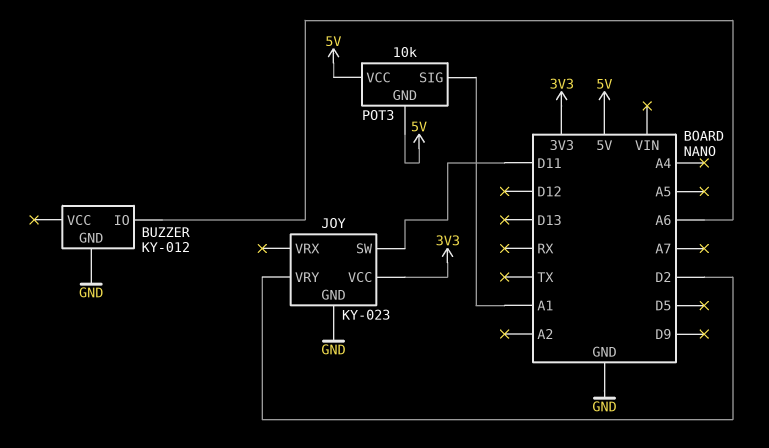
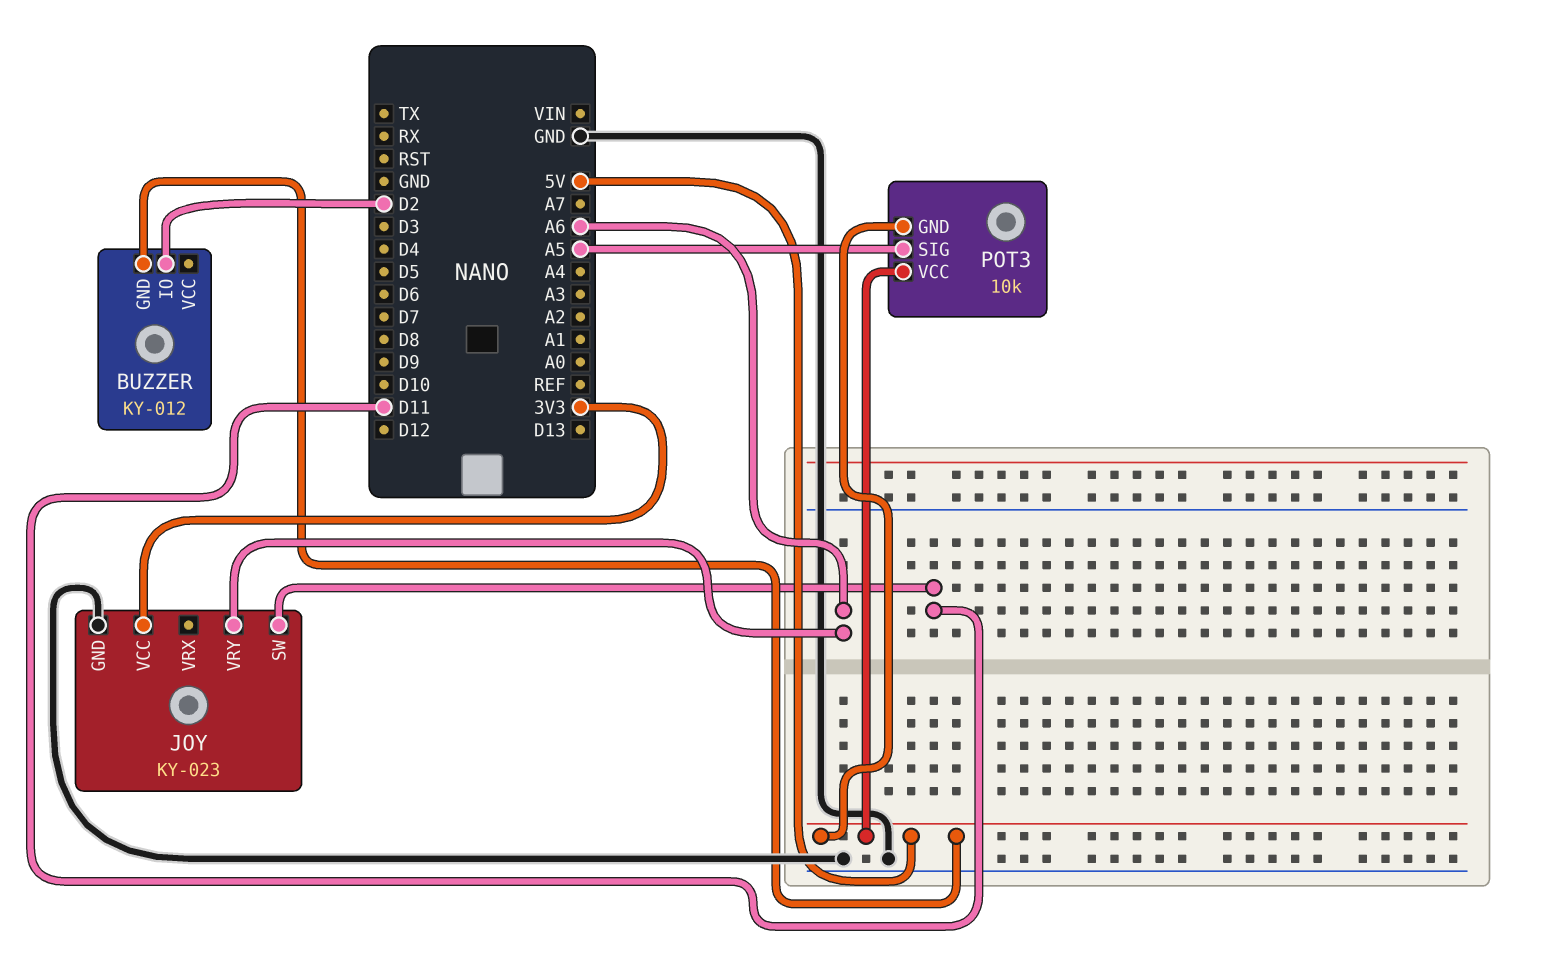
BUZZER pin GND: GND -> 5V
BUZZER pin IO: A6 -> D2
JOY pin VRY: D2 -> A6
POT3 pin SIG: A1 -> A5

